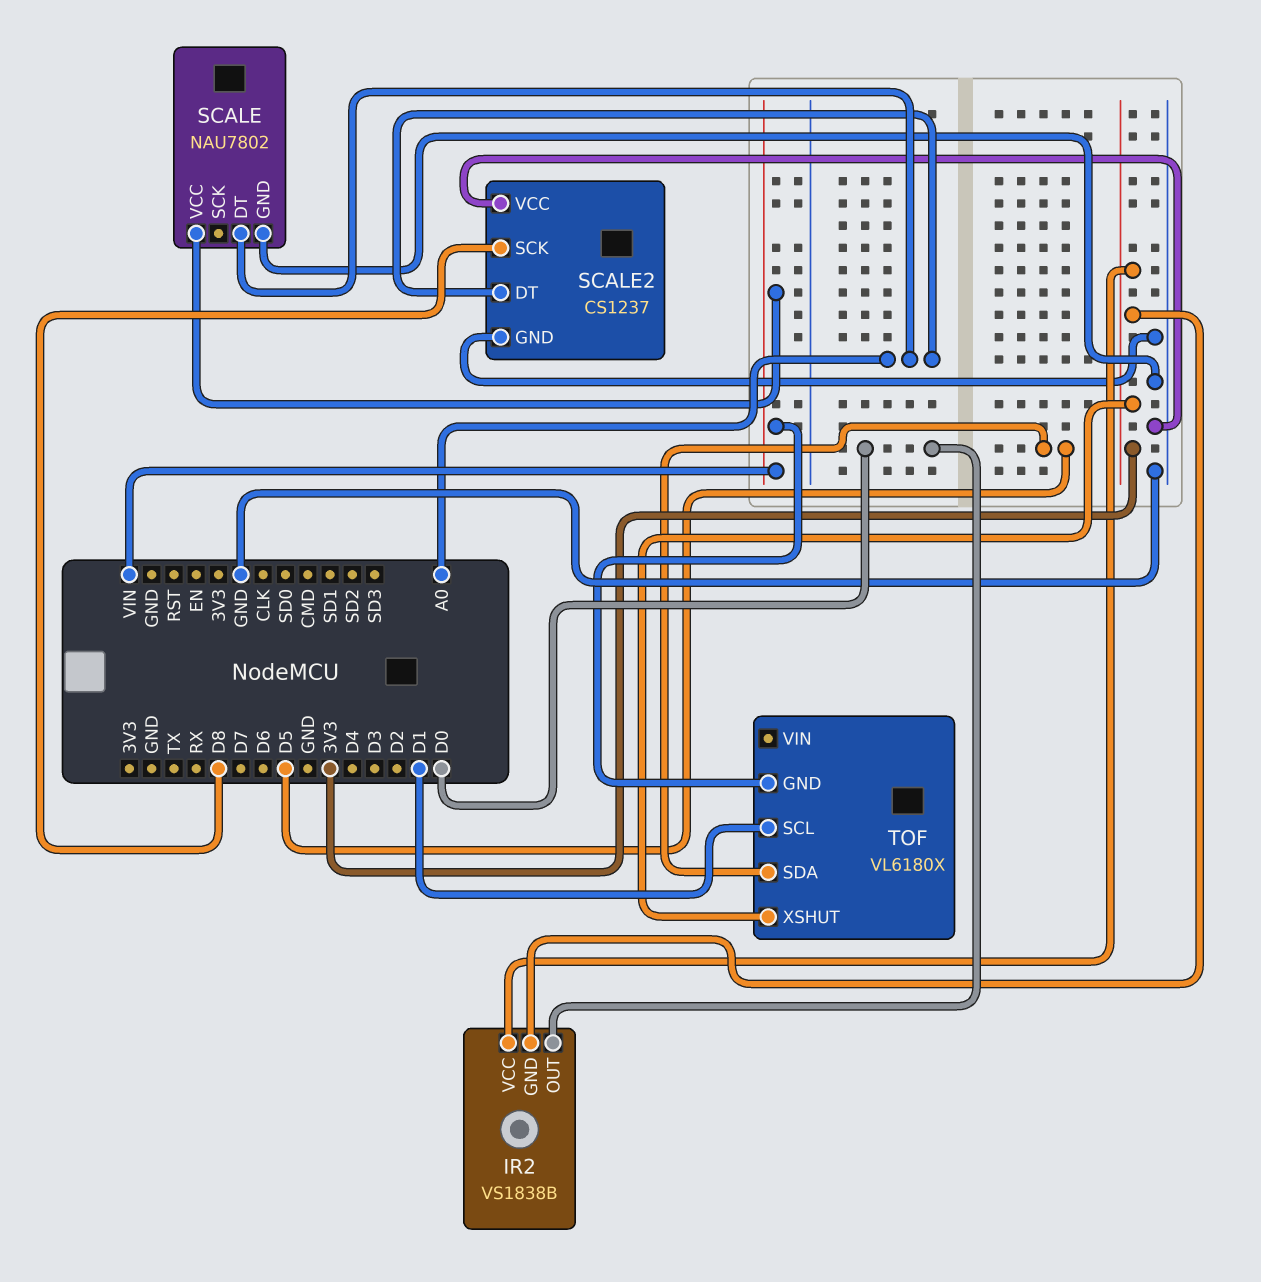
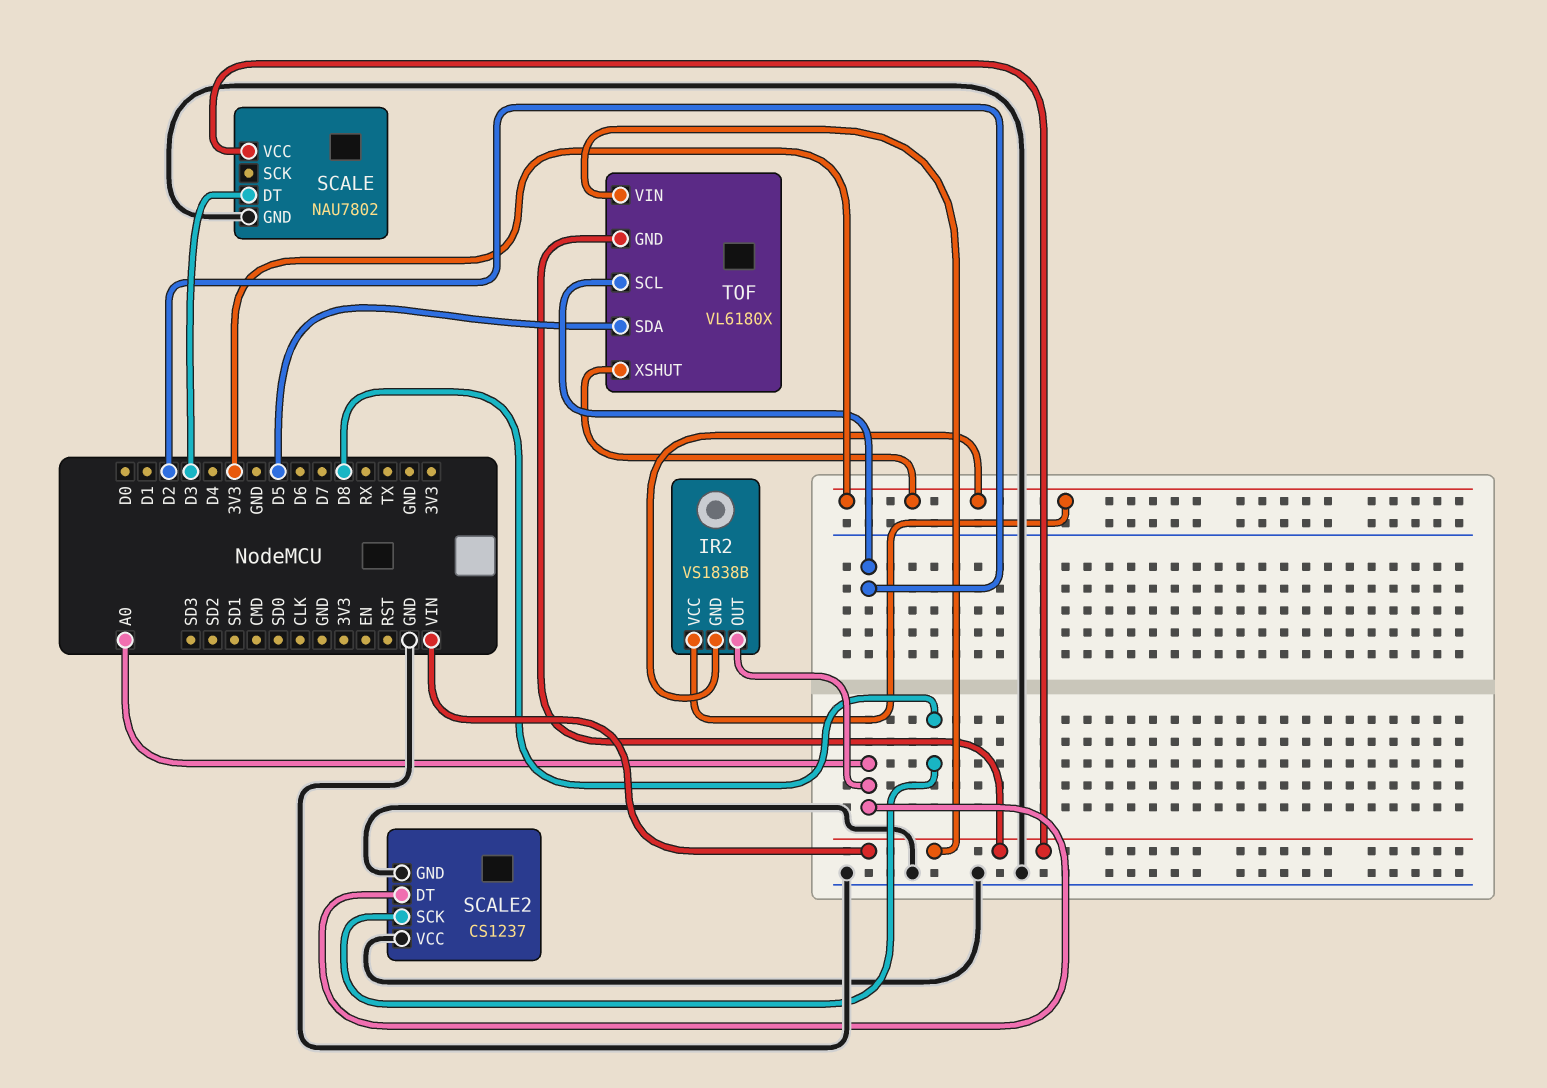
IR2 pin OUT: D0 -> A0
SCALE pin DT: A0 -> D3
TOF pin SCL: D1 -> D2
TOF pin VIN: none -> VIN

